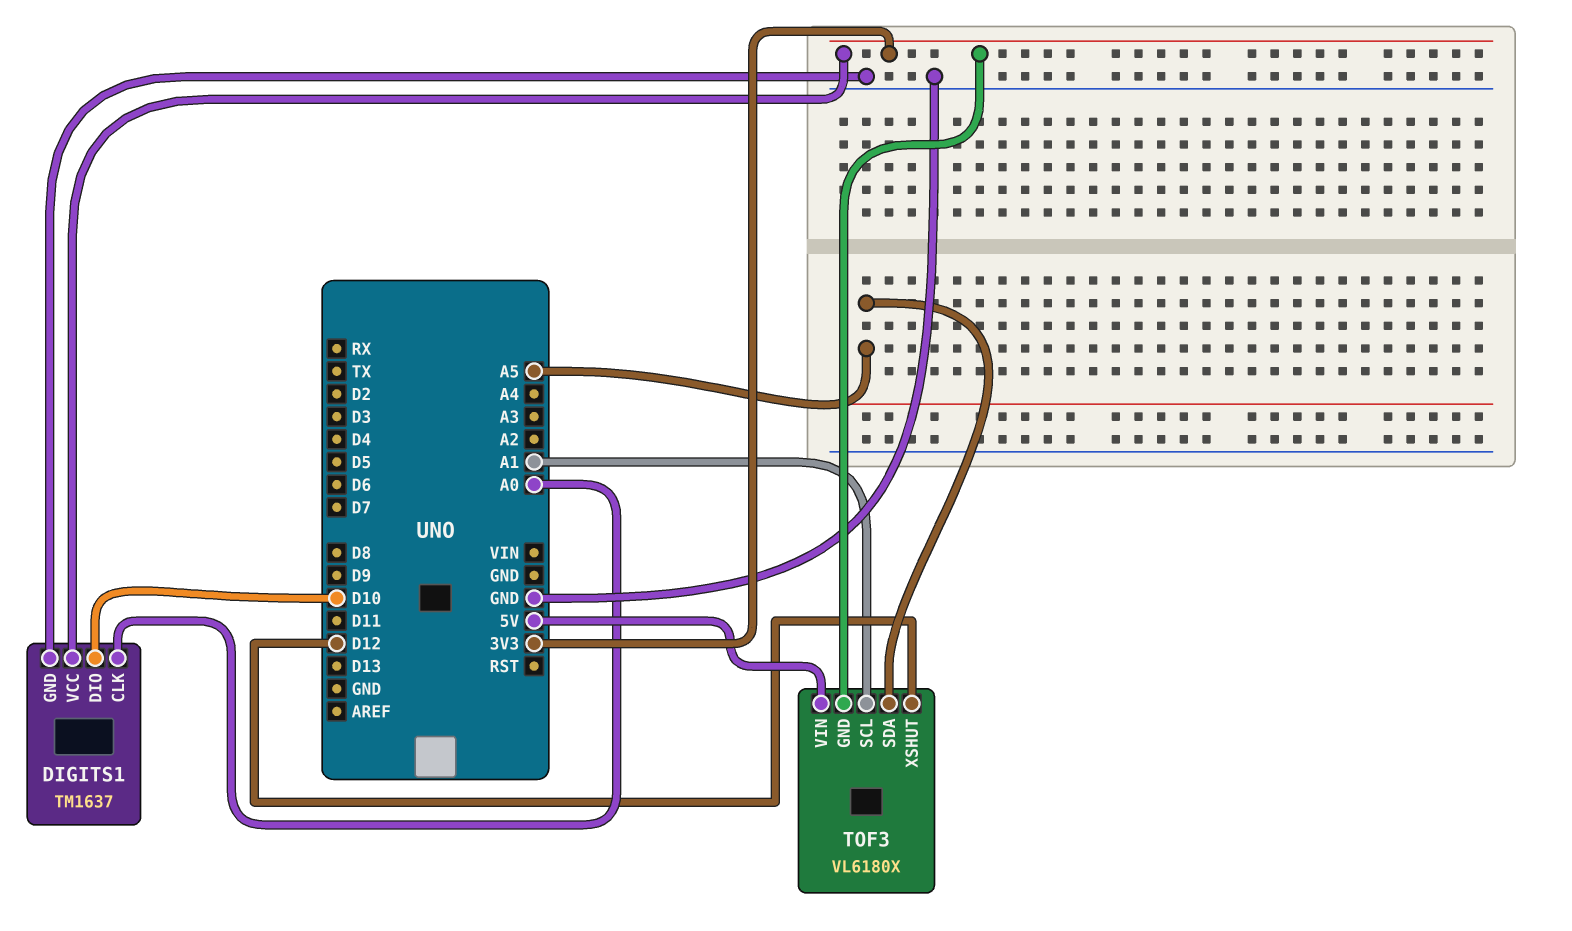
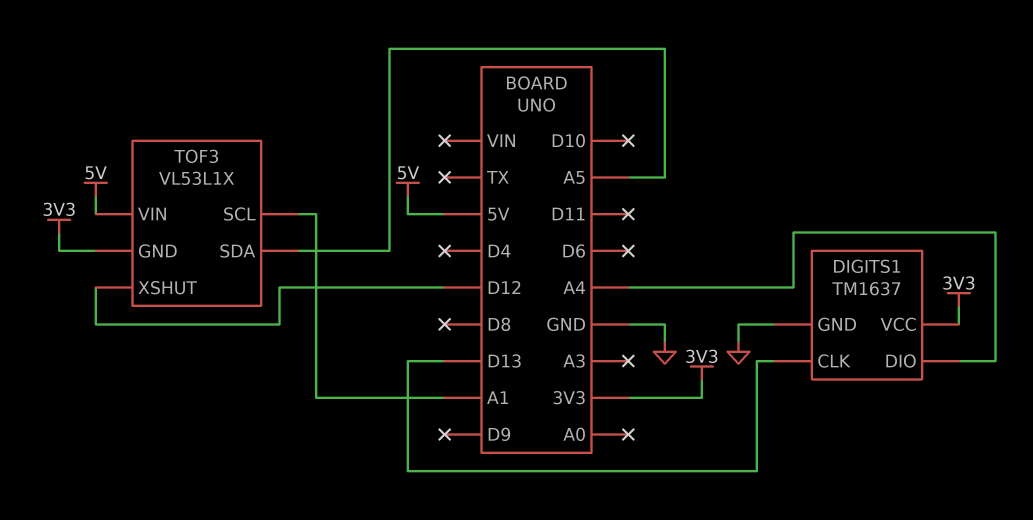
DIGITS1 pin CLK: A0 -> D13
DIGITS1 pin DIO: D10 -> A4
TOF3: VL6180X -> VL53L1X

